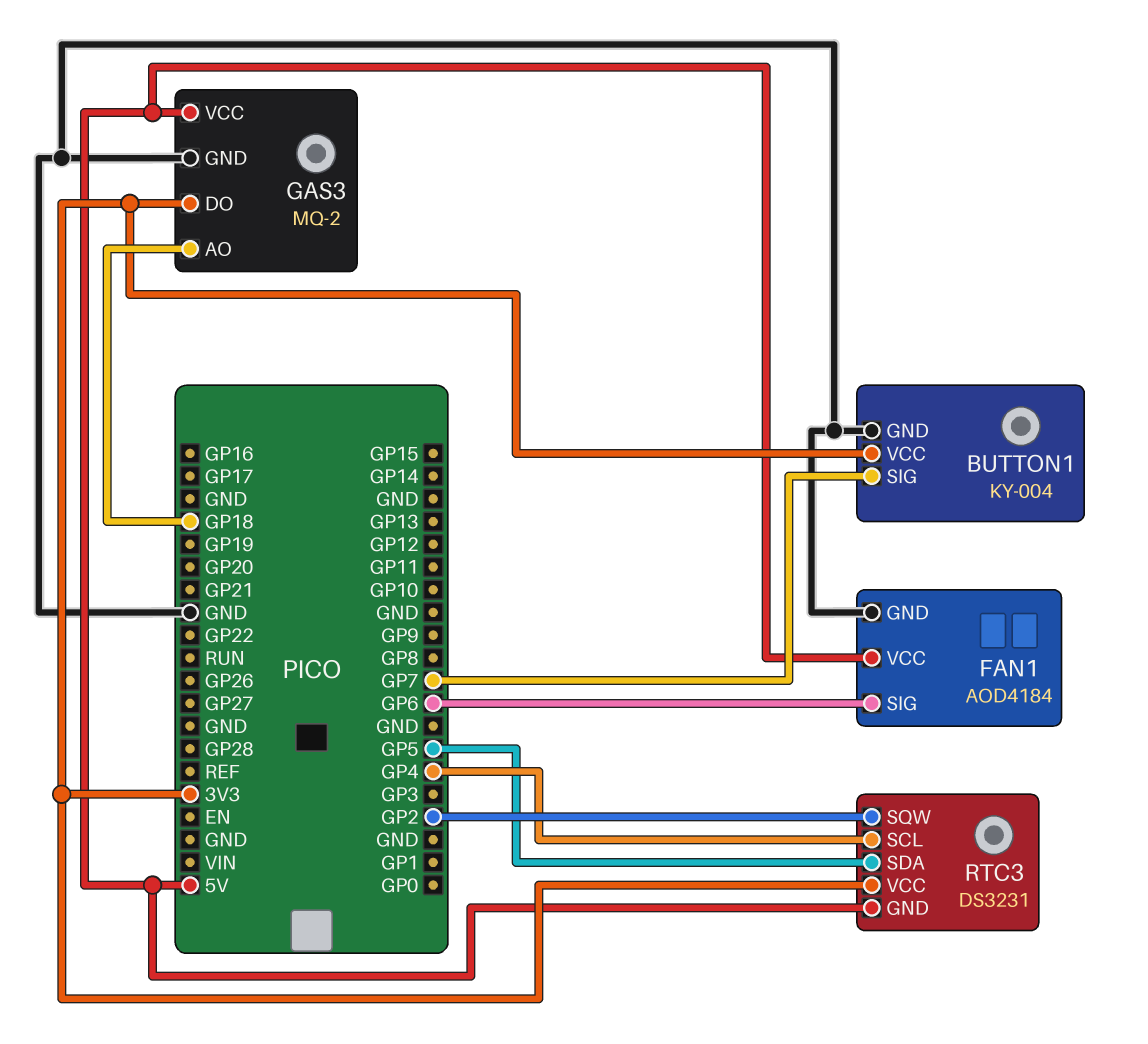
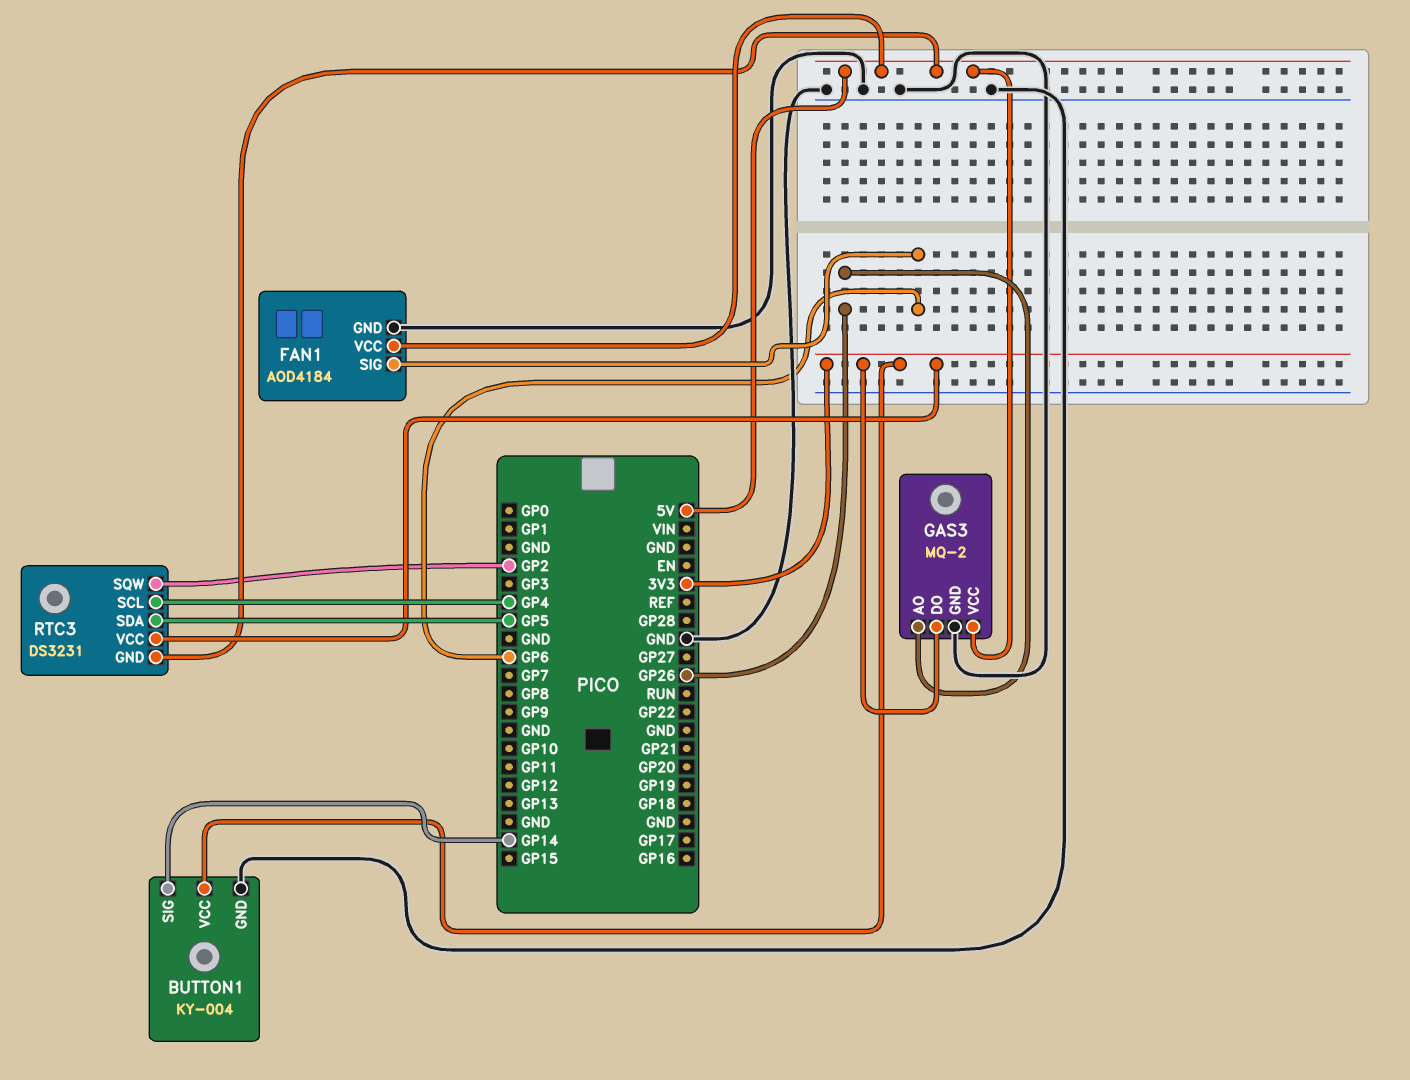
BUTTON1 pin SIG: GP7 -> GP14
GAS3 pin AO: GP18 -> GP26

